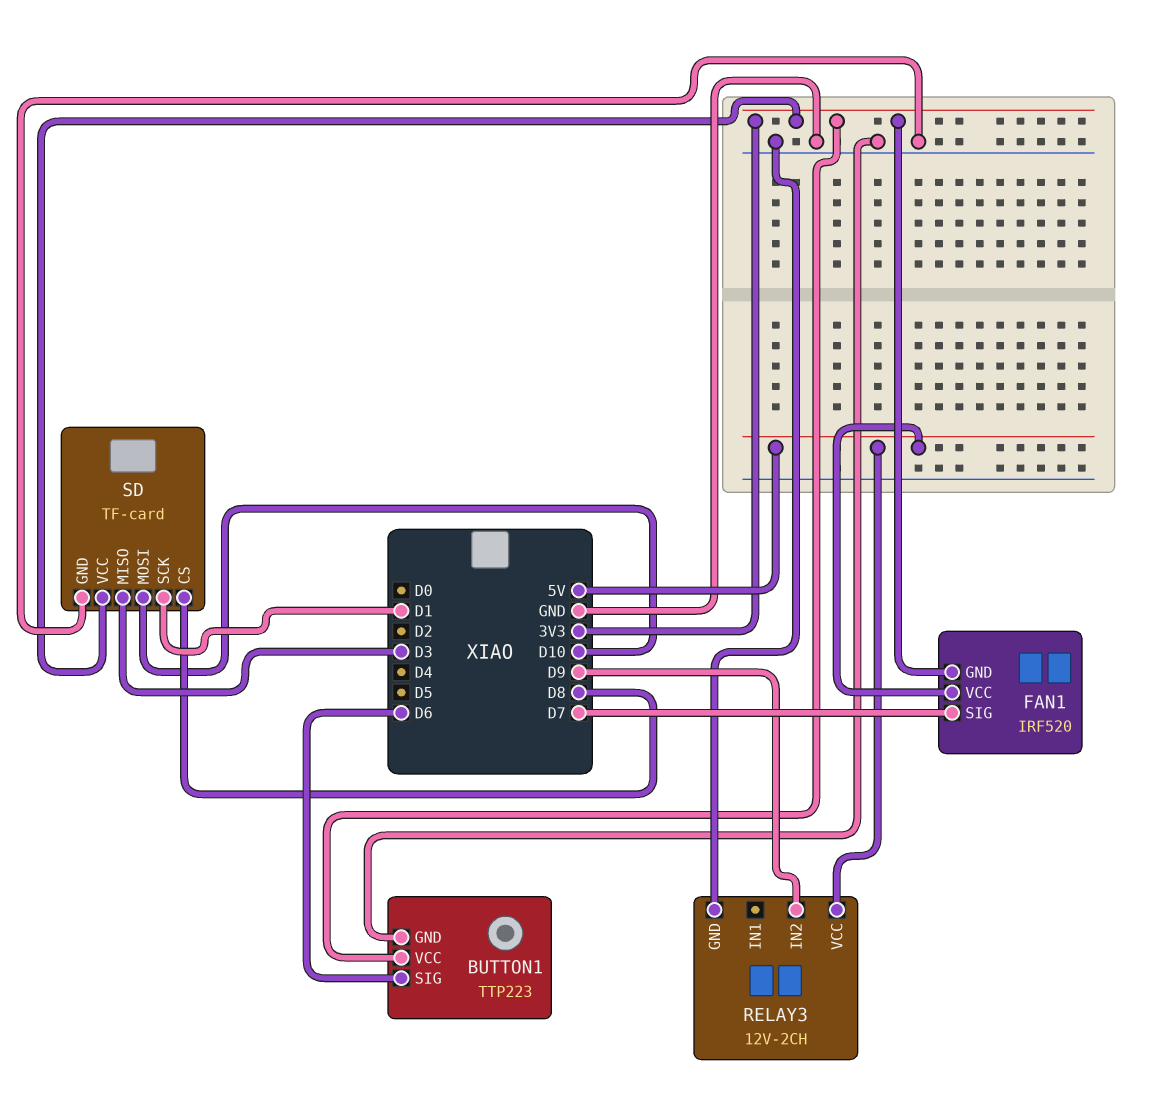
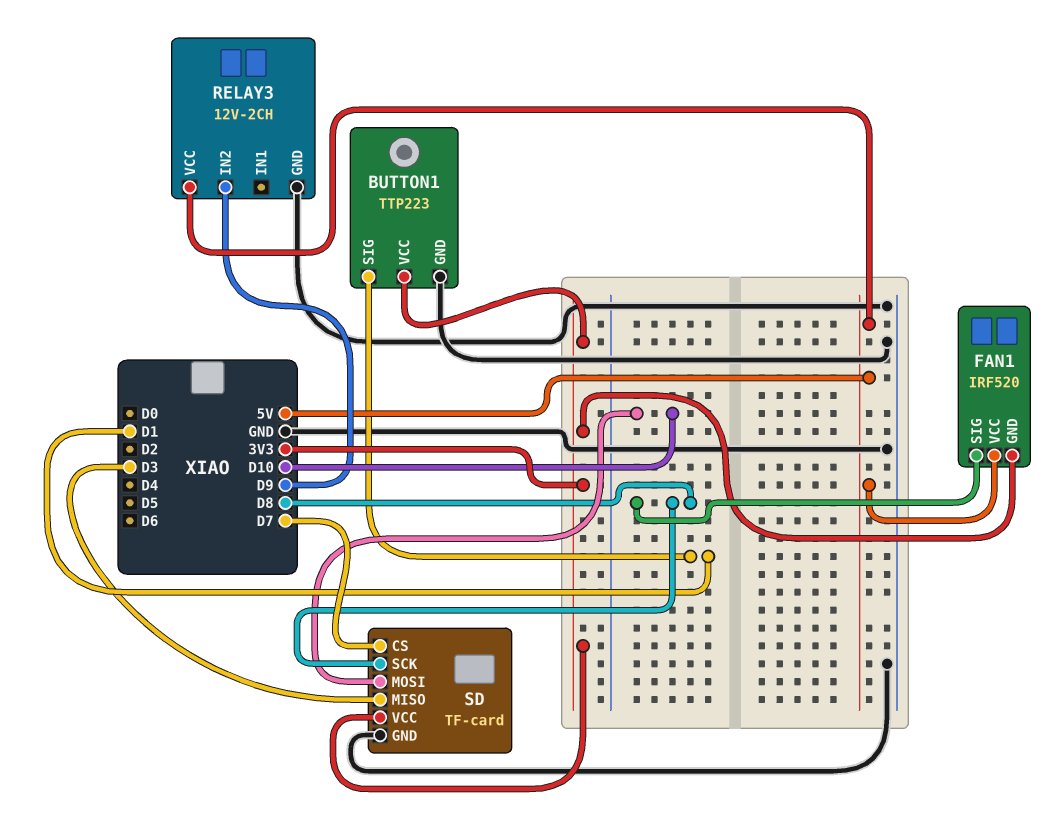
BUTTON1 pin SIG: D6 -> D1
FAN1 pin SIG: D7 -> D8
SD pin CS: D8 -> D7
SD pin SCK: D1 -> D8

